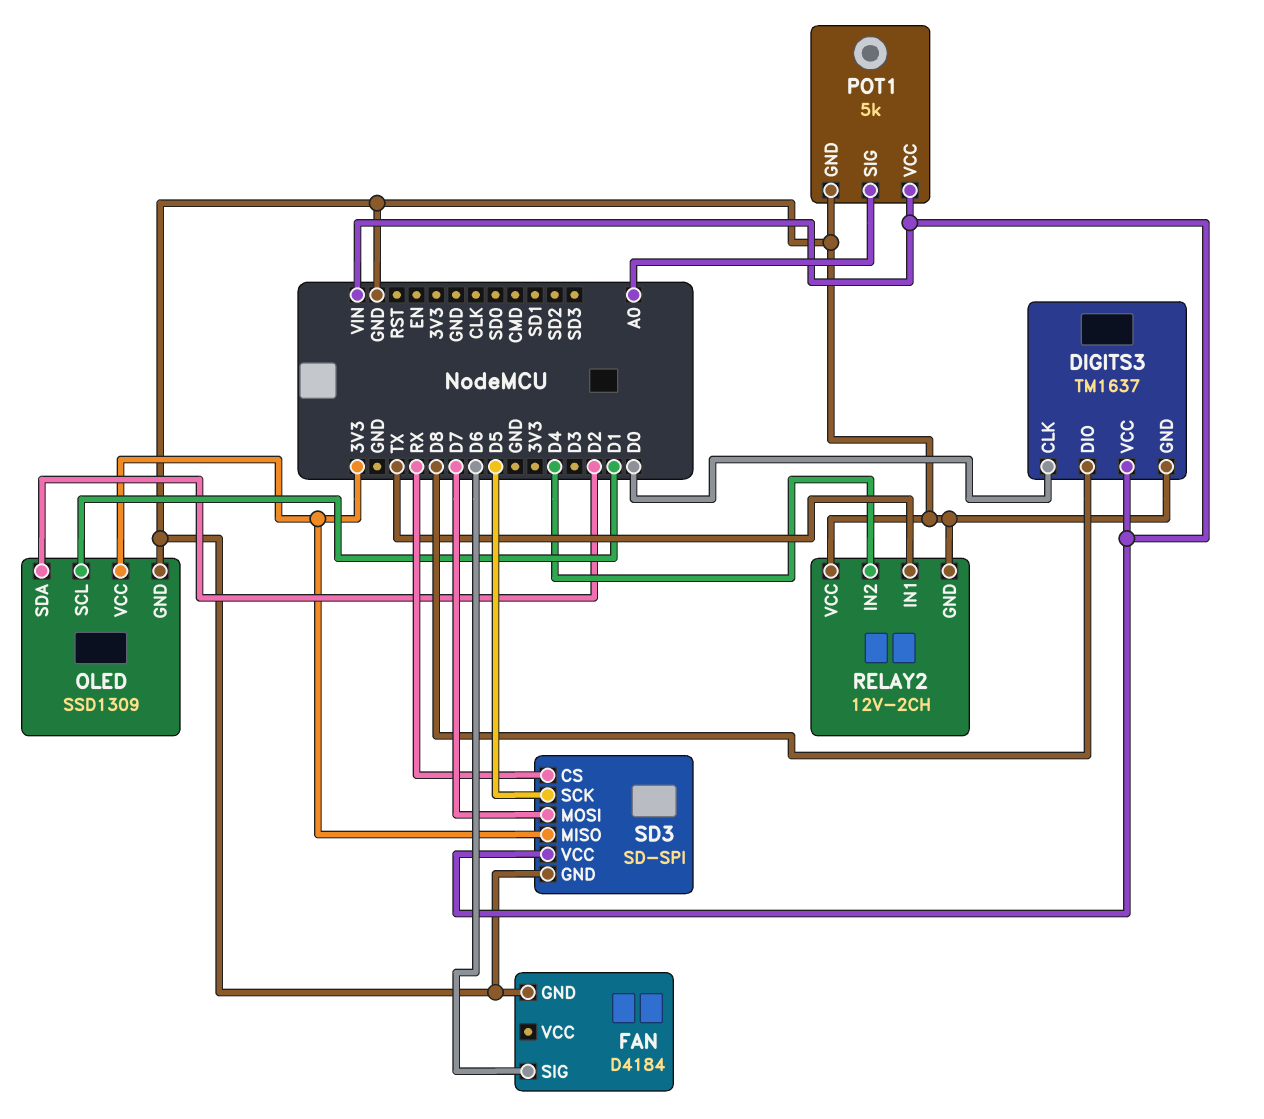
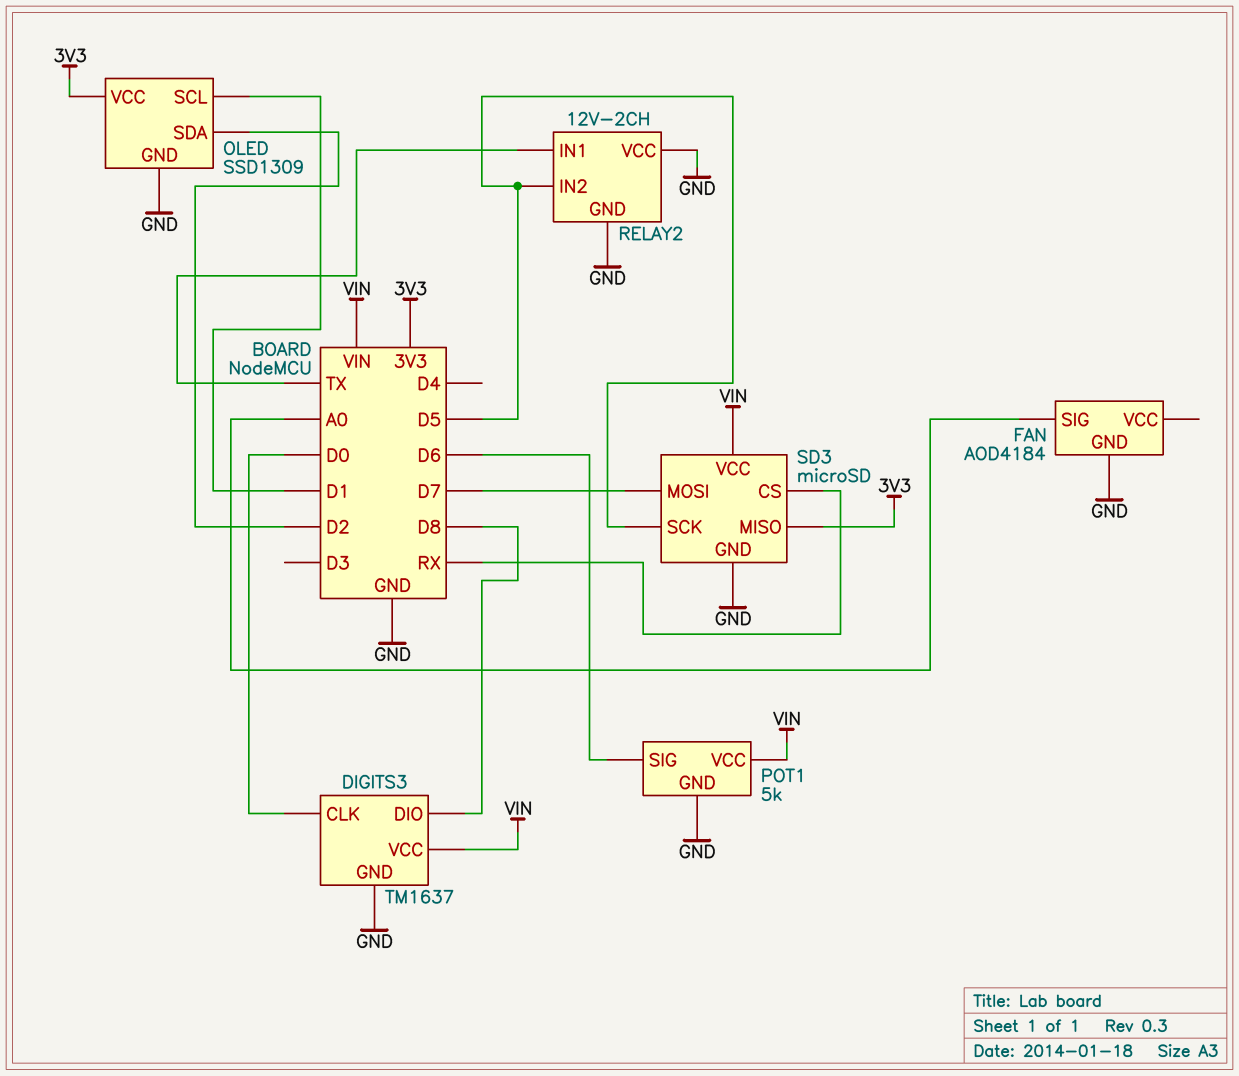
FAN: D4184 -> AOD4184
FAN pin SIG: D6 -> A0
POT1 pin SIG: A0 -> D6
RELAY2 pin IN2: D4 -> D5
SD3: SD-SPI -> microSD

